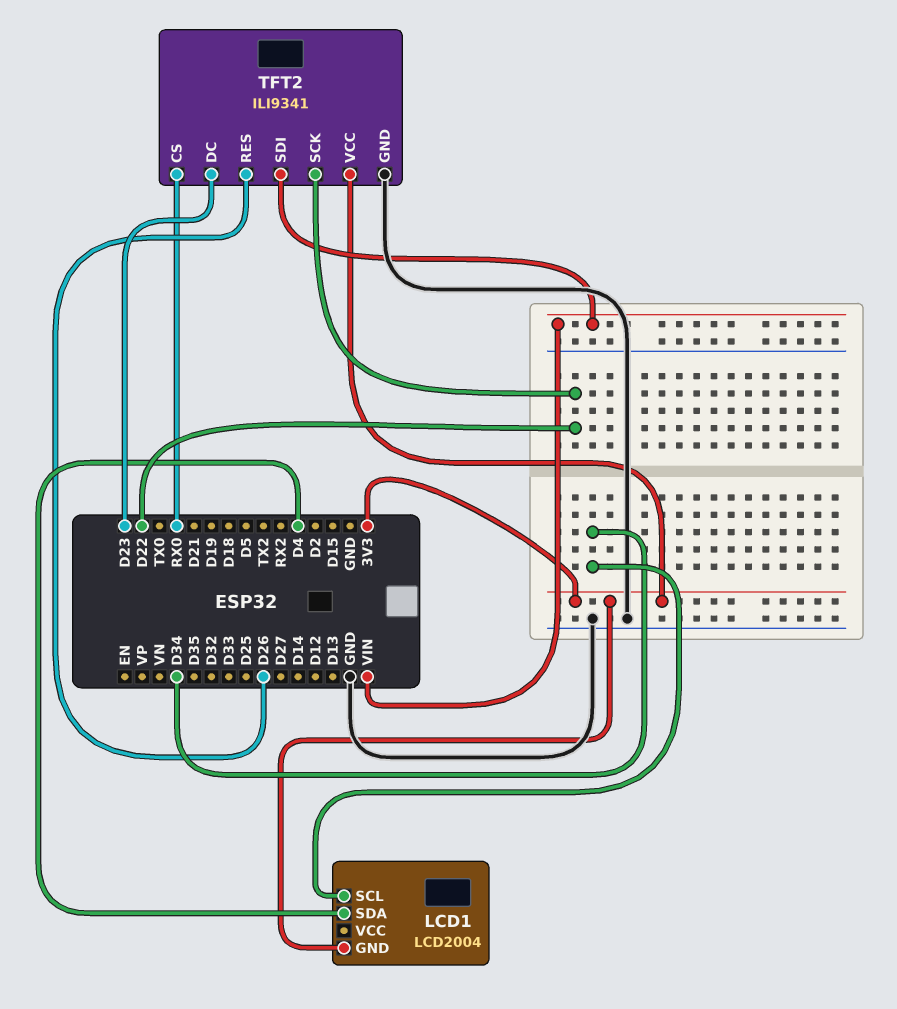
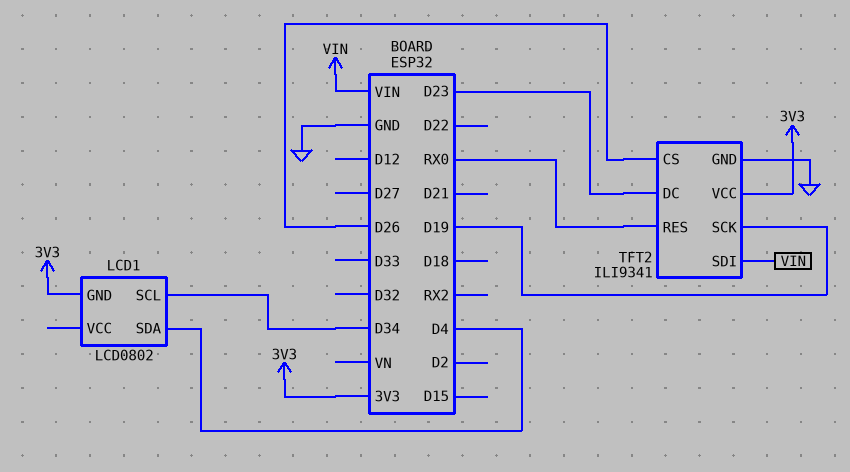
LCD1: LCD2004 -> LCD0802
TFT2 pin CS: RX0 -> D26
TFT2 pin RES: D26 -> RX0
TFT2 pin SCK: D22 -> D19

